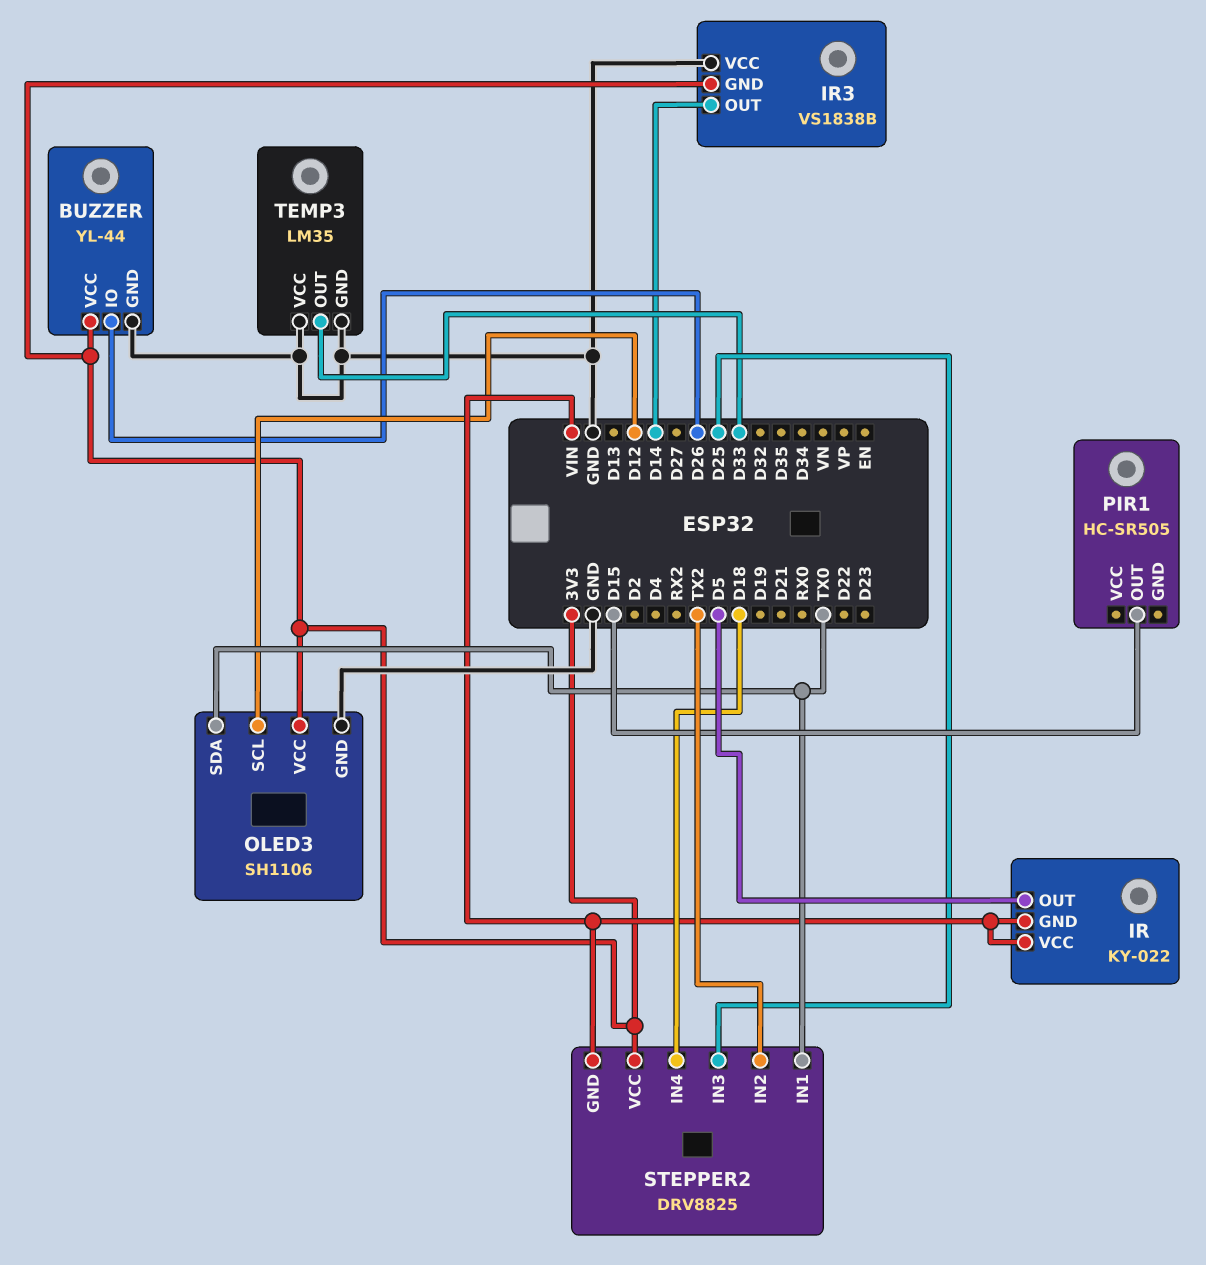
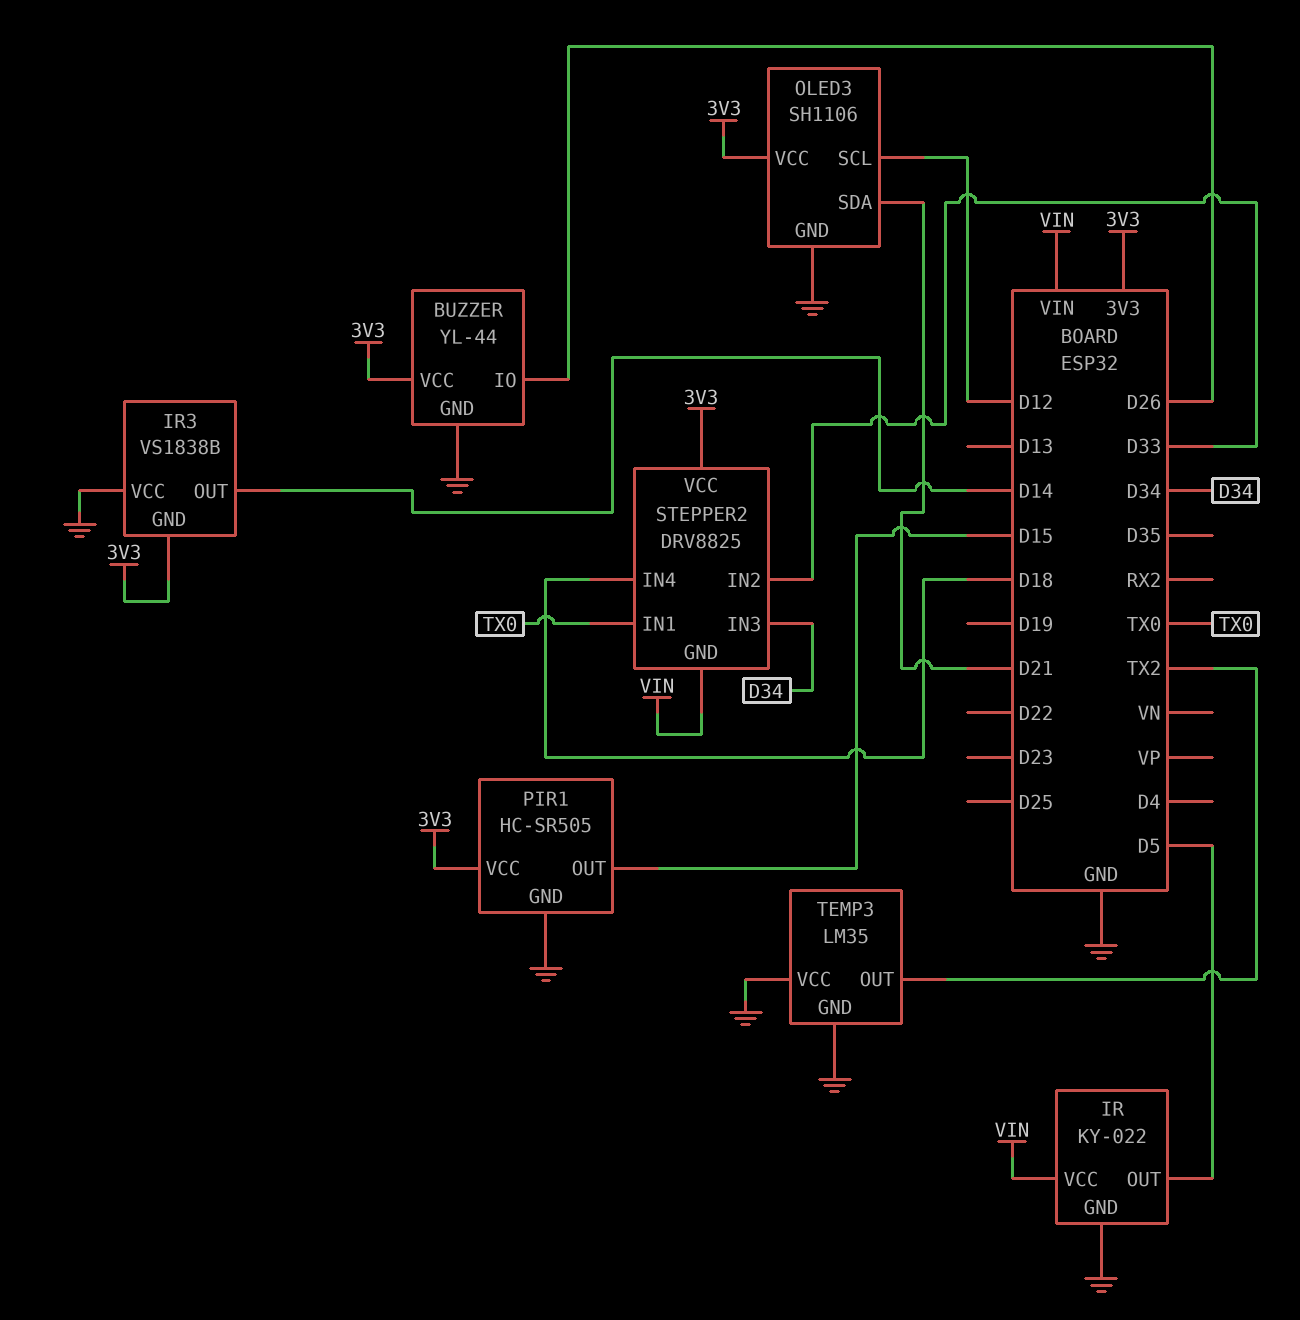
IR pin GND: VIN -> GND
OLED3 pin SDA: TX0 -> D21
PIR1 pin GND: none -> GND
PIR1 pin VCC: none -> 3V3
STEPPER2 pin IN2: TX2 -> D33
STEPPER2 pin IN3: D25 -> D34
TEMP3 pin OUT: D33 -> TX2

